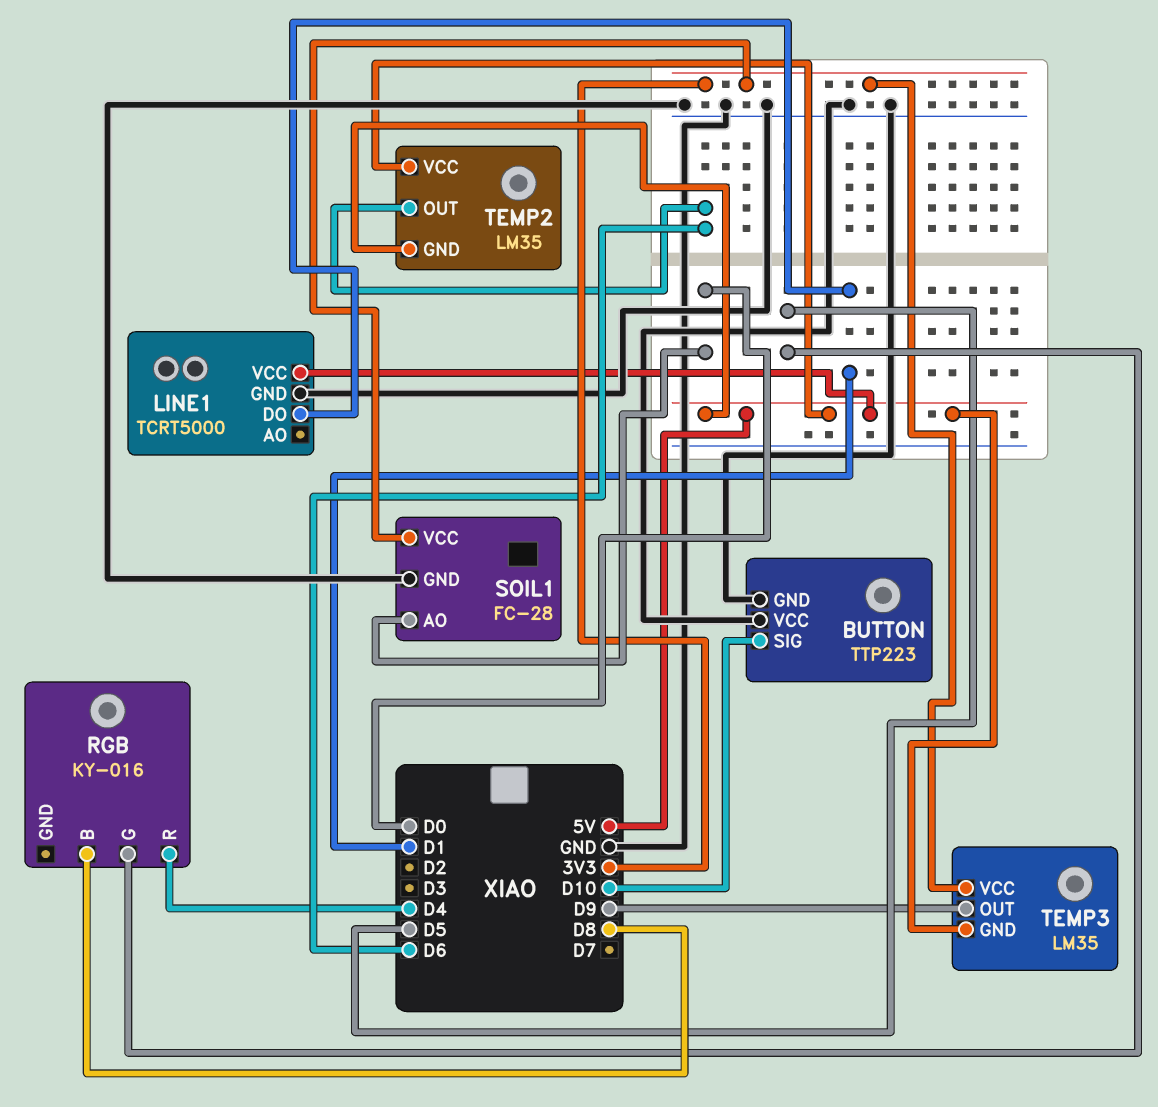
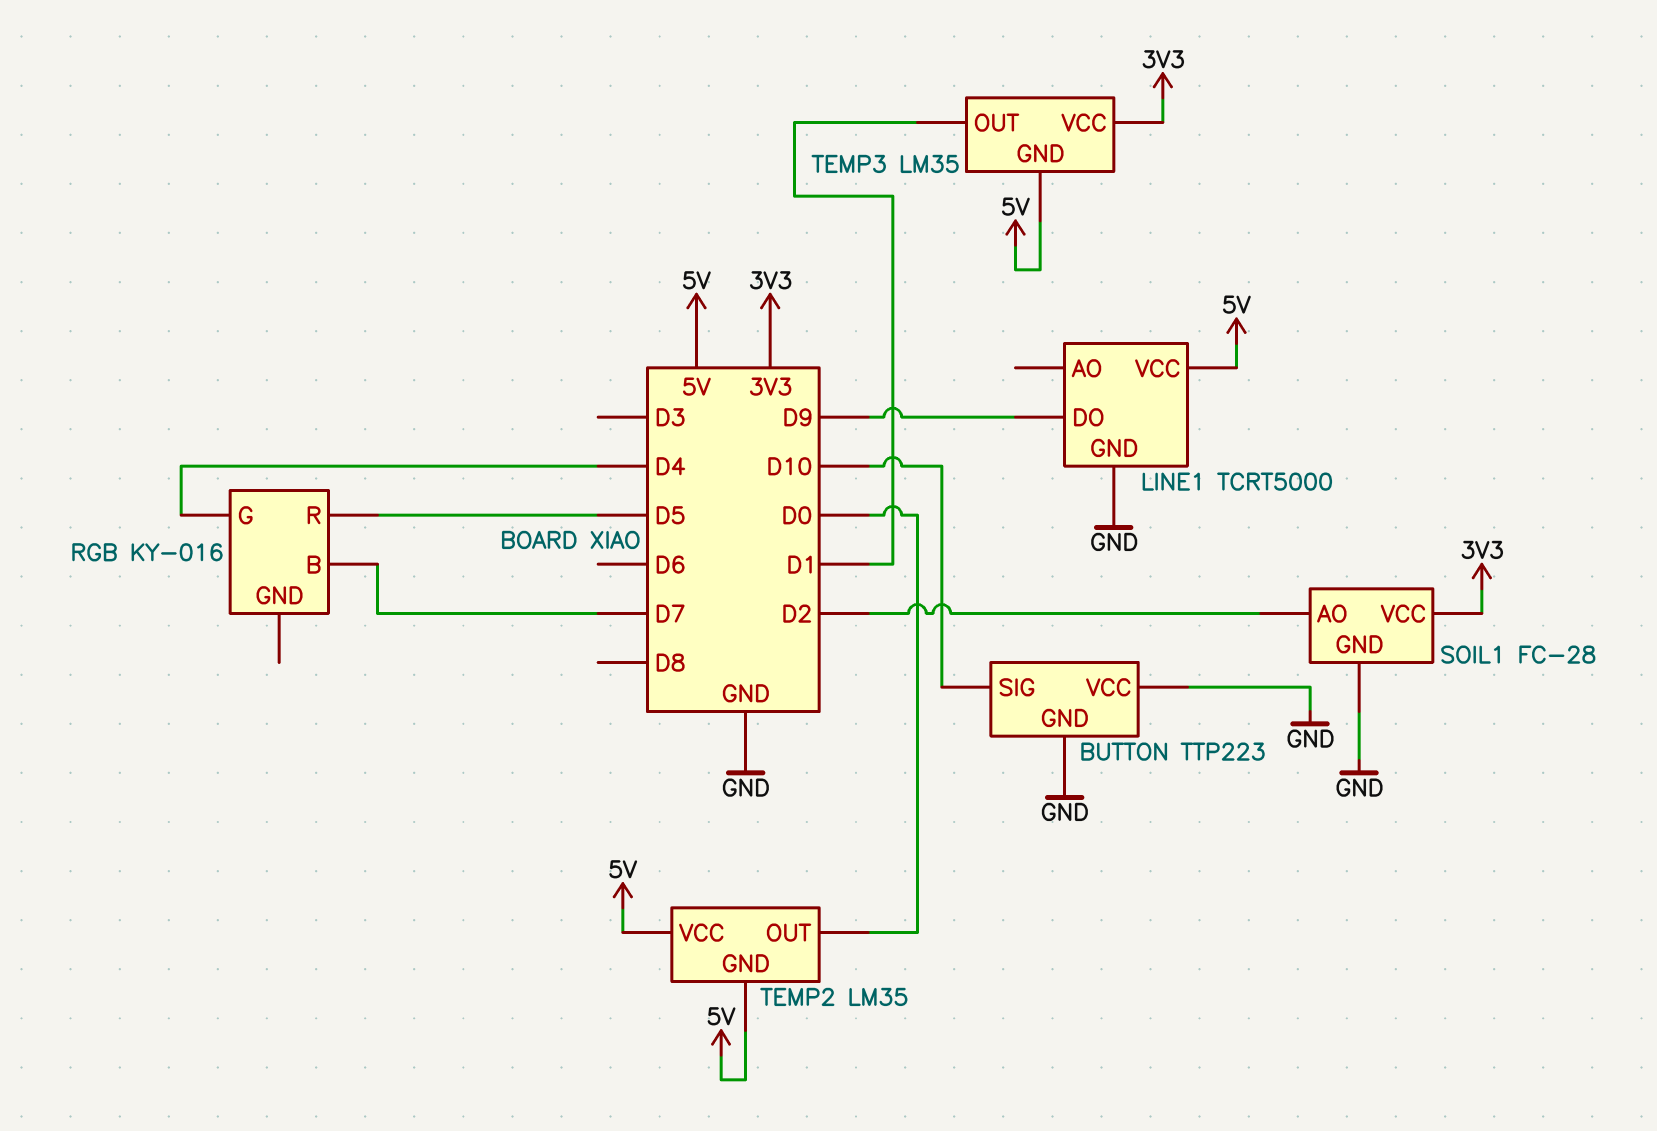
LINE1 pin DO: D1 -> D9
RGB pin B: D8 -> D7
RGB pin G: D5 -> D4
RGB pin R: D4 -> D5
SOIL1 pin AO: D0 -> D2
TEMP2 pin OUT: D6 -> D0
TEMP3 pin OUT: D9 -> D1

